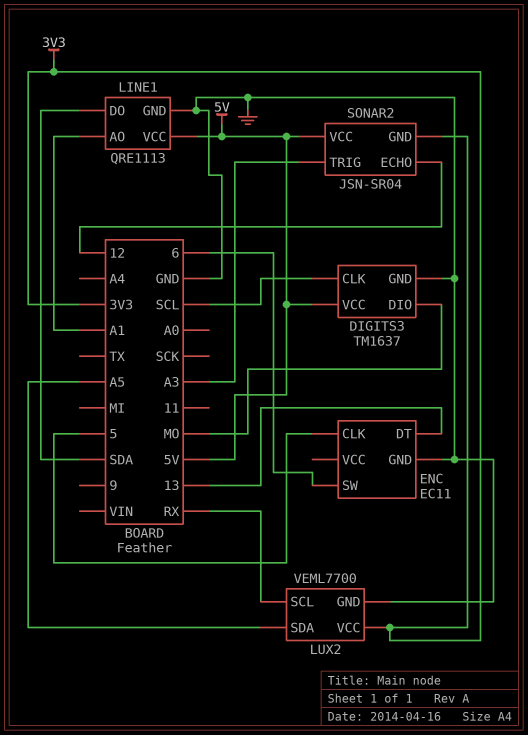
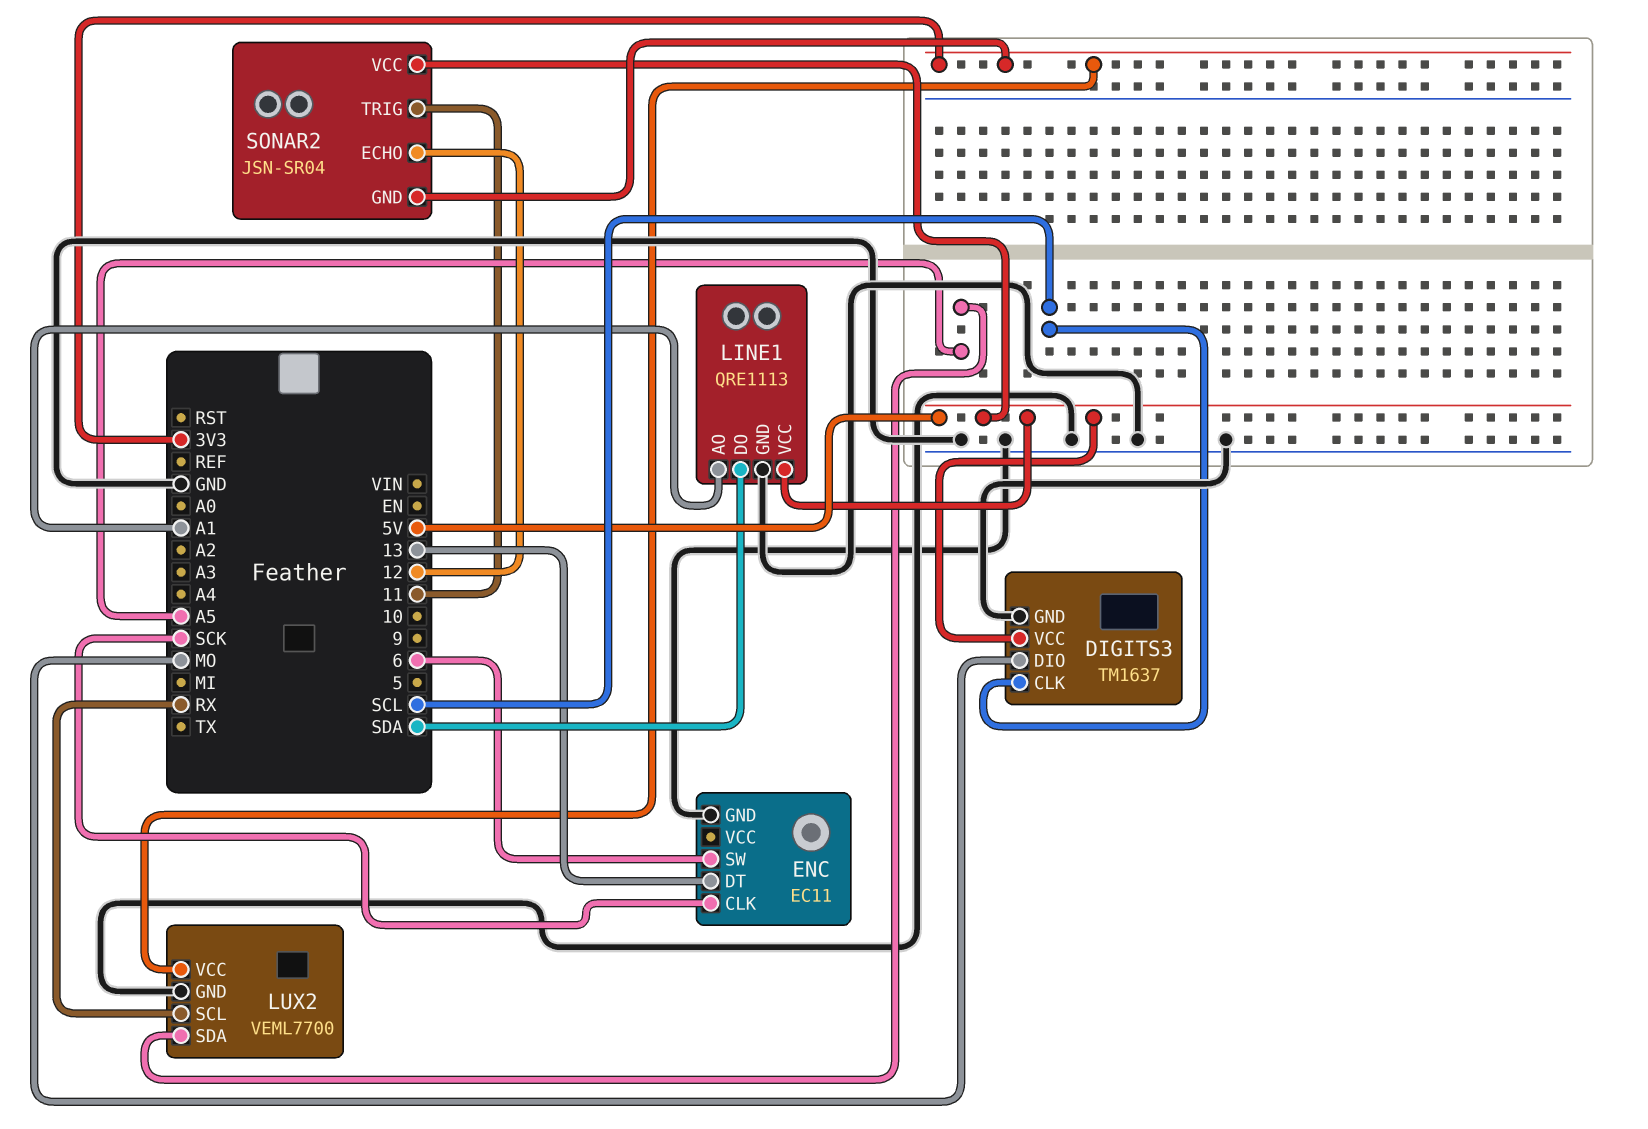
ENC pin CLK: 5 -> SCK
SONAR2 pin TRIG: A3 -> 11

